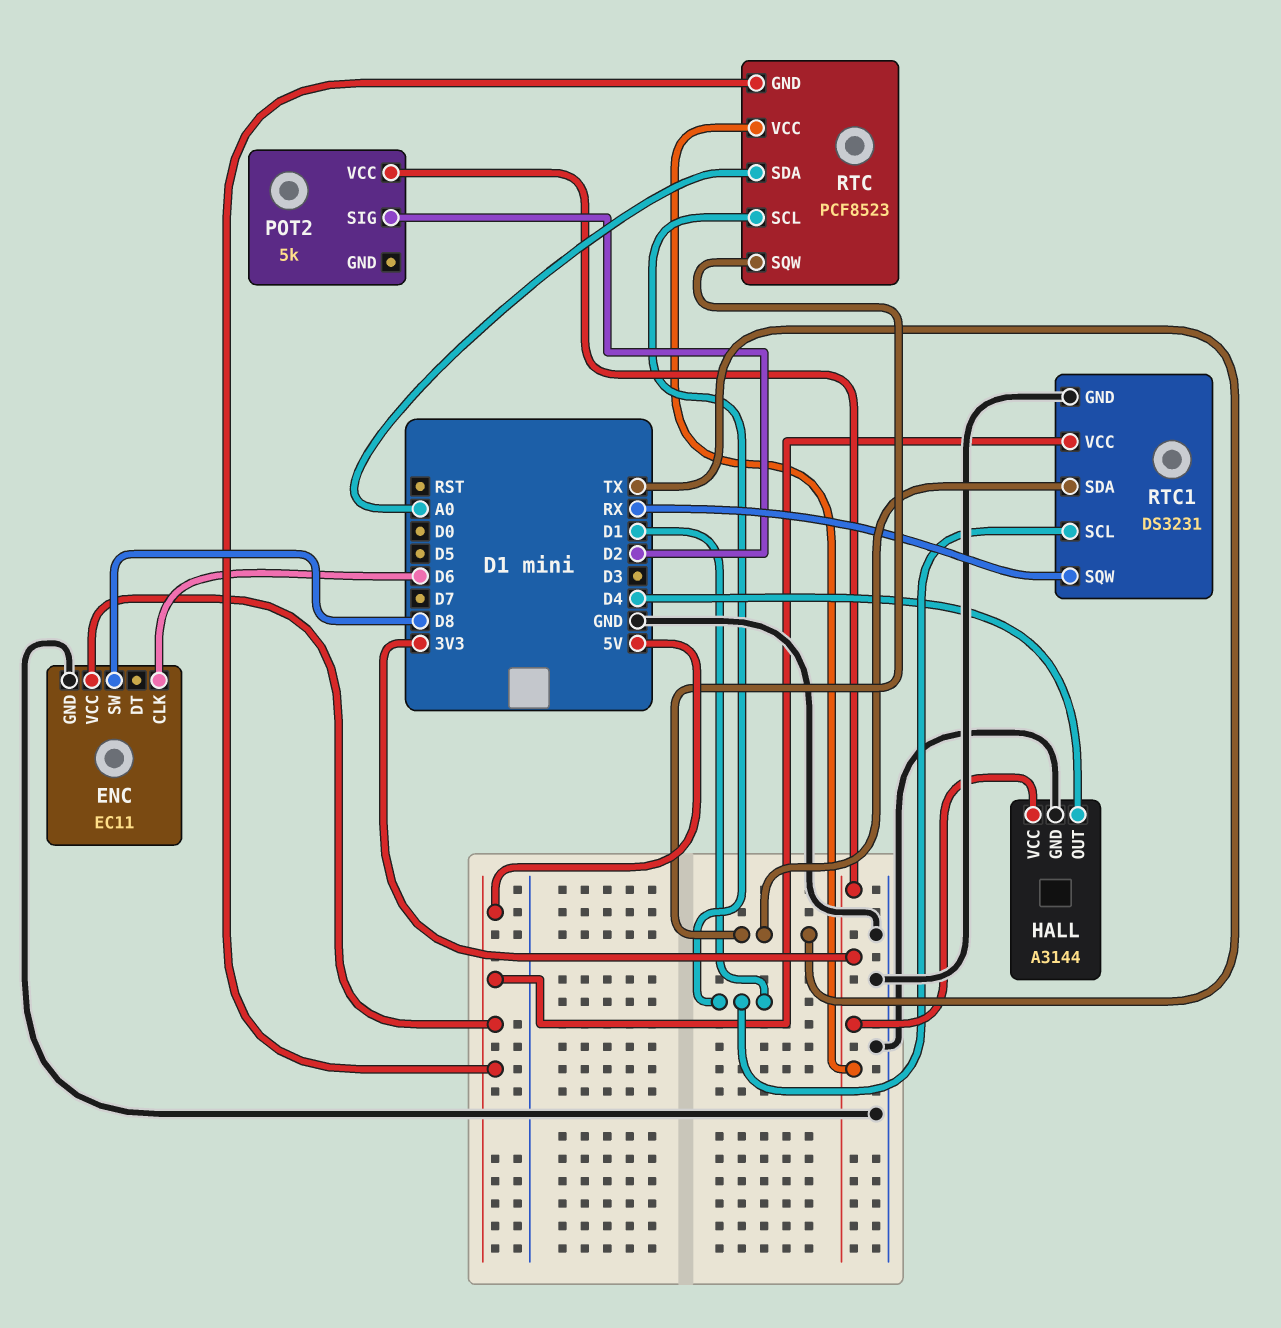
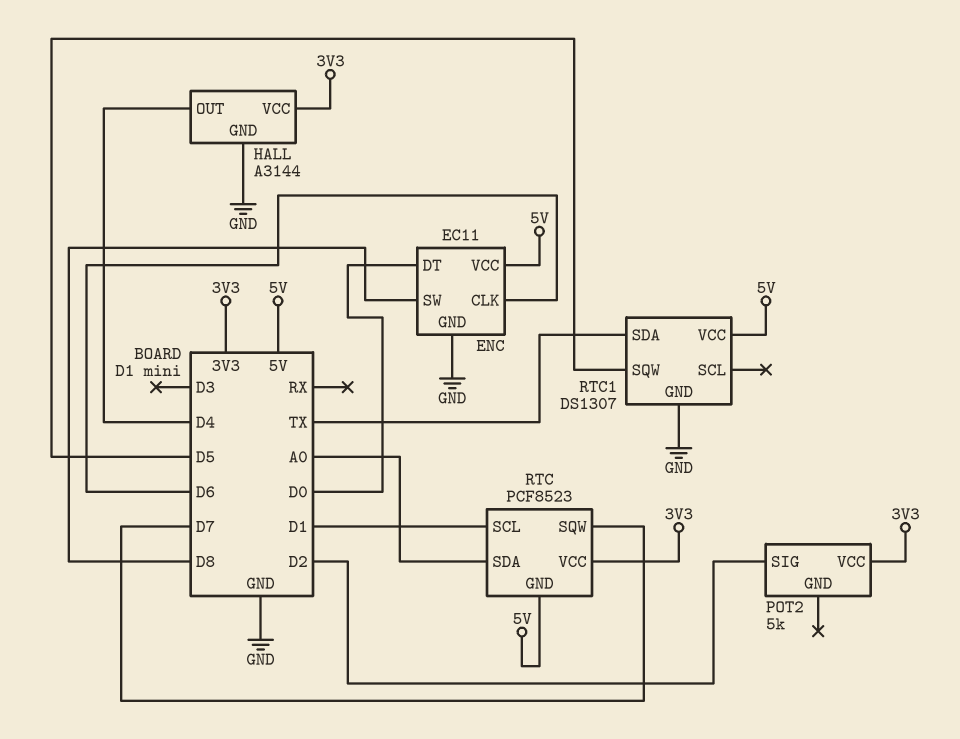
ENC pin DT: none -> D0
RTC pin SQW: TX -> D7
RTC1: DS3231 -> DS1307
RTC1 pin SCL: D1 -> none
RTC1 pin SQW: RX -> D5

